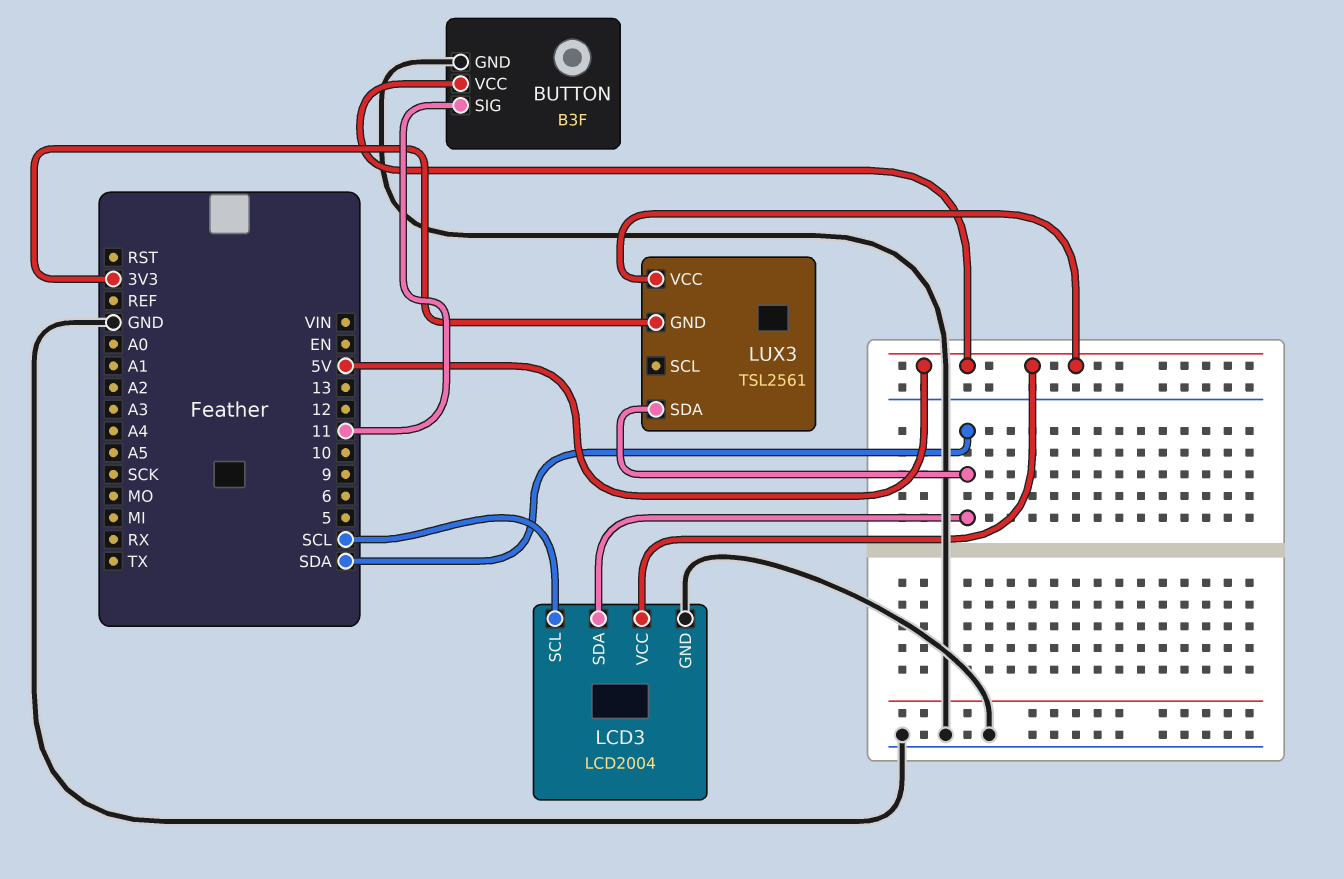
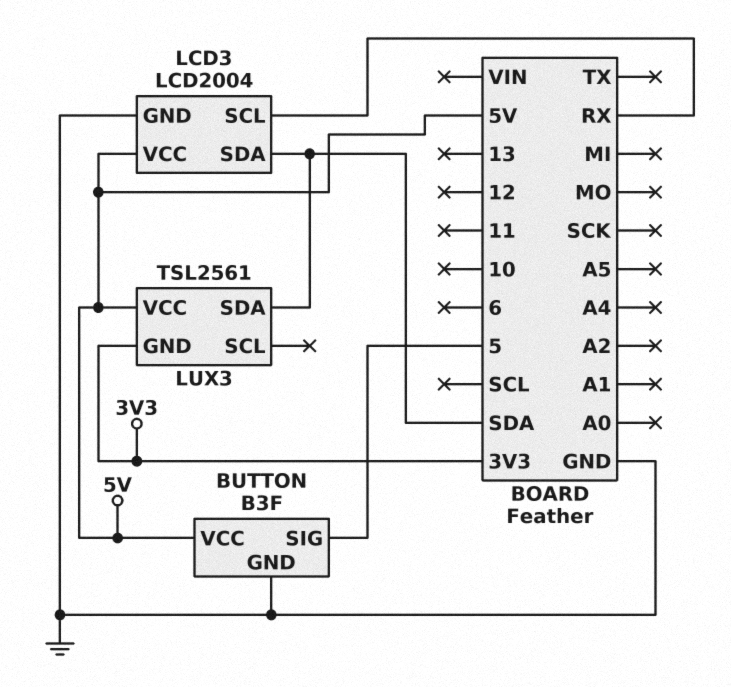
BUTTON pin SIG: 11 -> 5
LCD3 pin SCL: SCL -> RX

